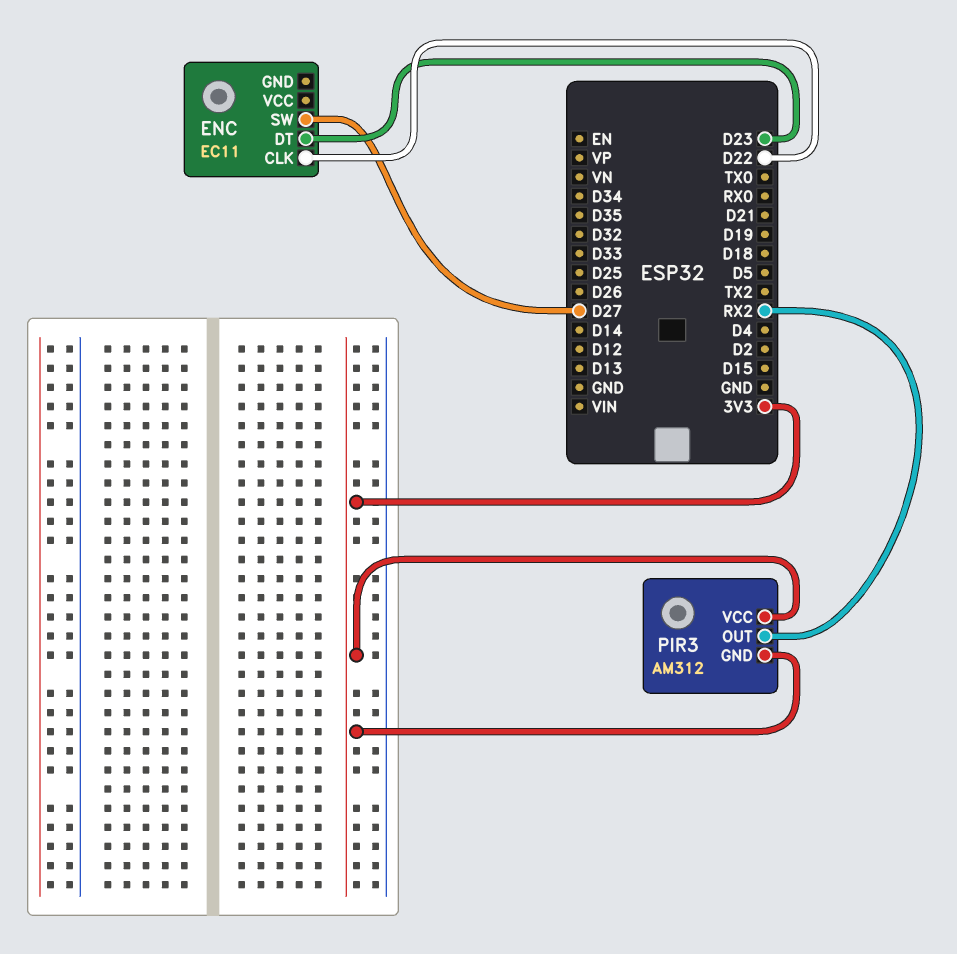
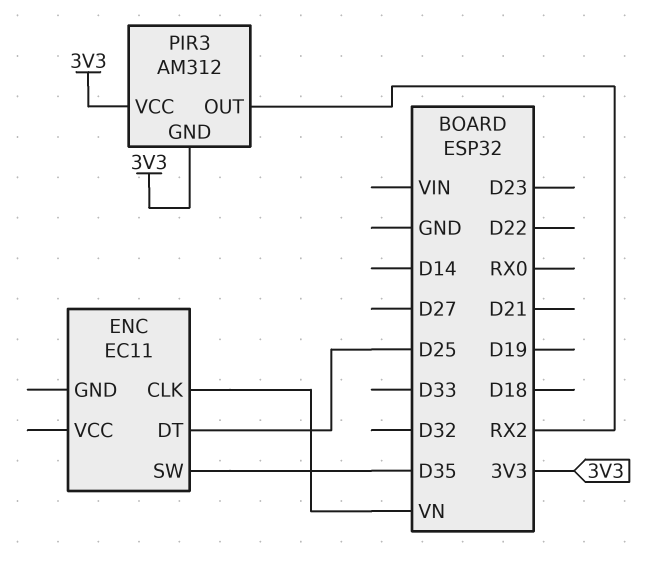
ENC pin CLK: D22 -> VN
ENC pin DT: D23 -> D25
ENC pin SW: D27 -> D35

